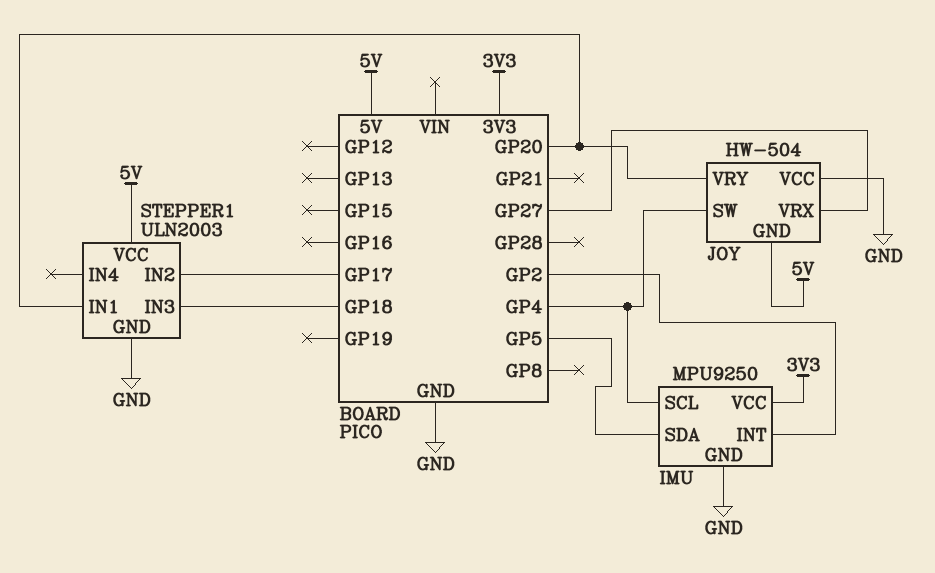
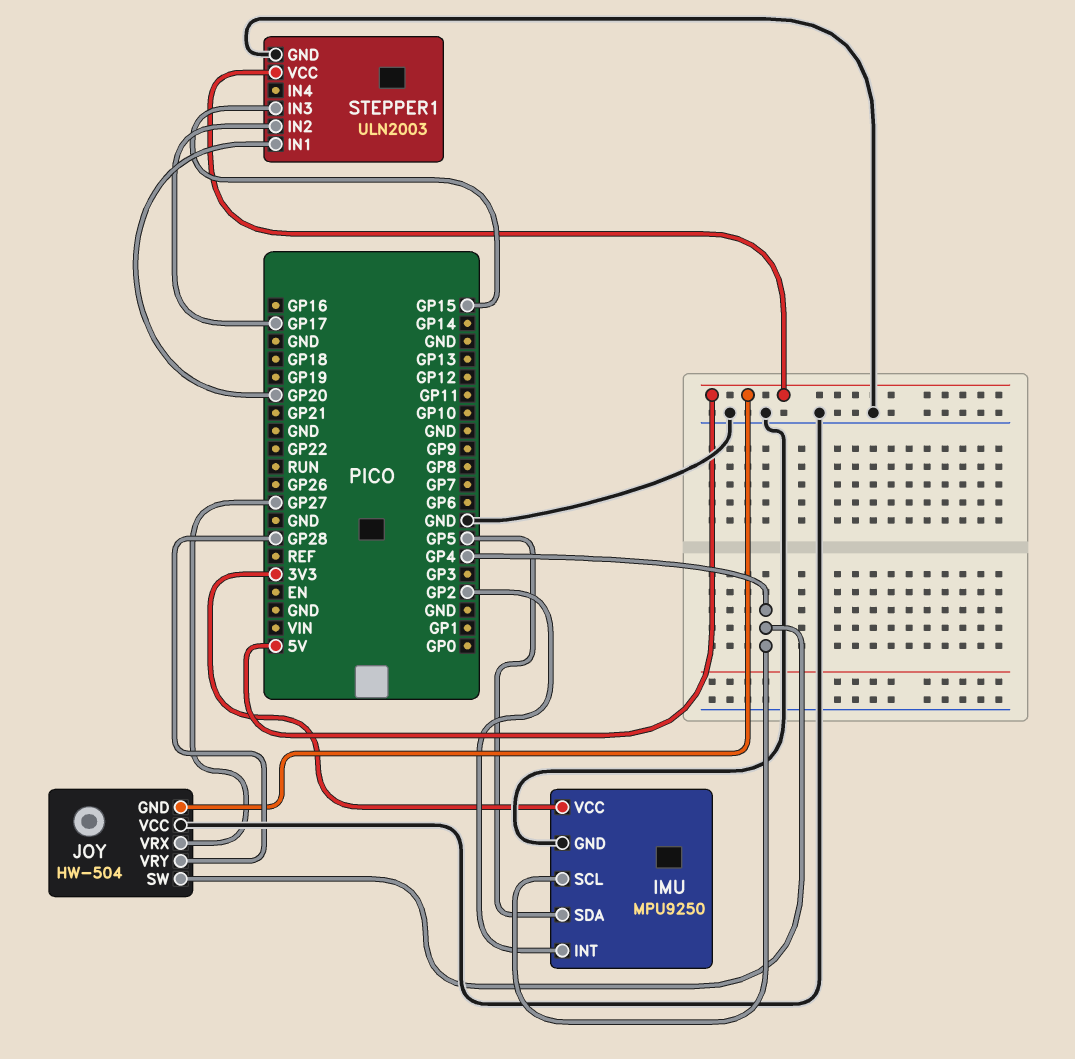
JOY pin VRY: GP20 -> GP28
STEPPER1 pin IN3: GP18 -> GP15

